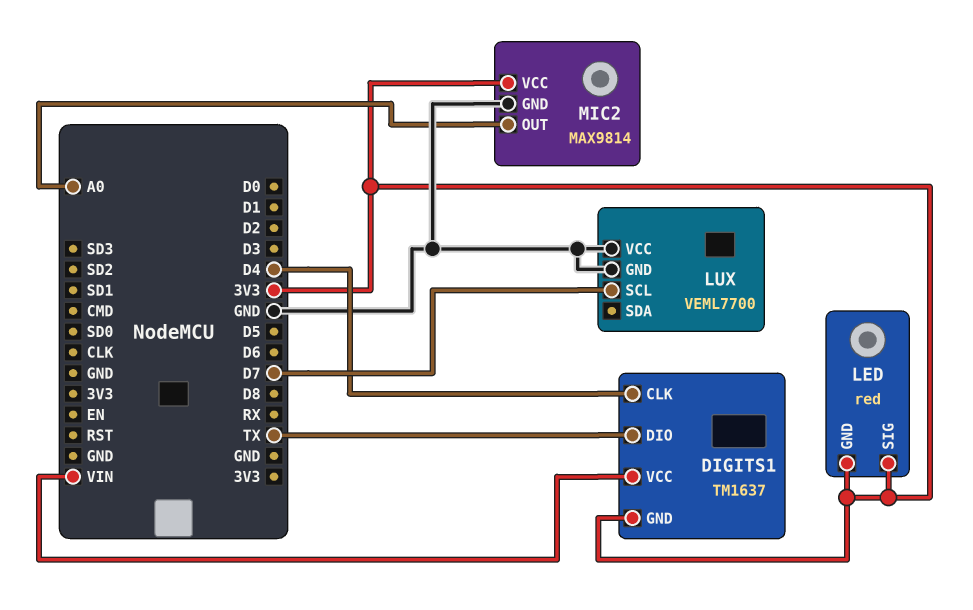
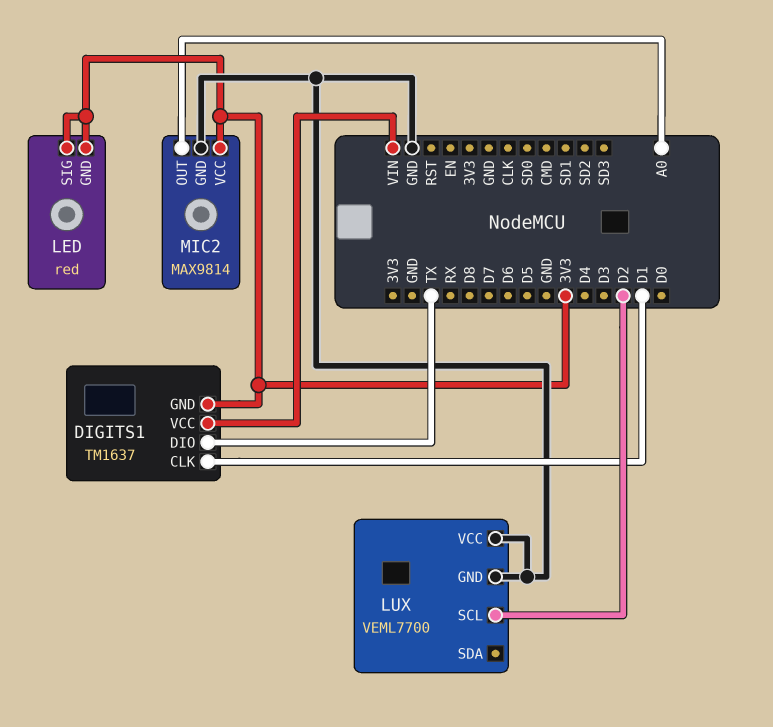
DIGITS1 pin CLK: D4 -> D1
LUX pin SCL: D7 -> D2

